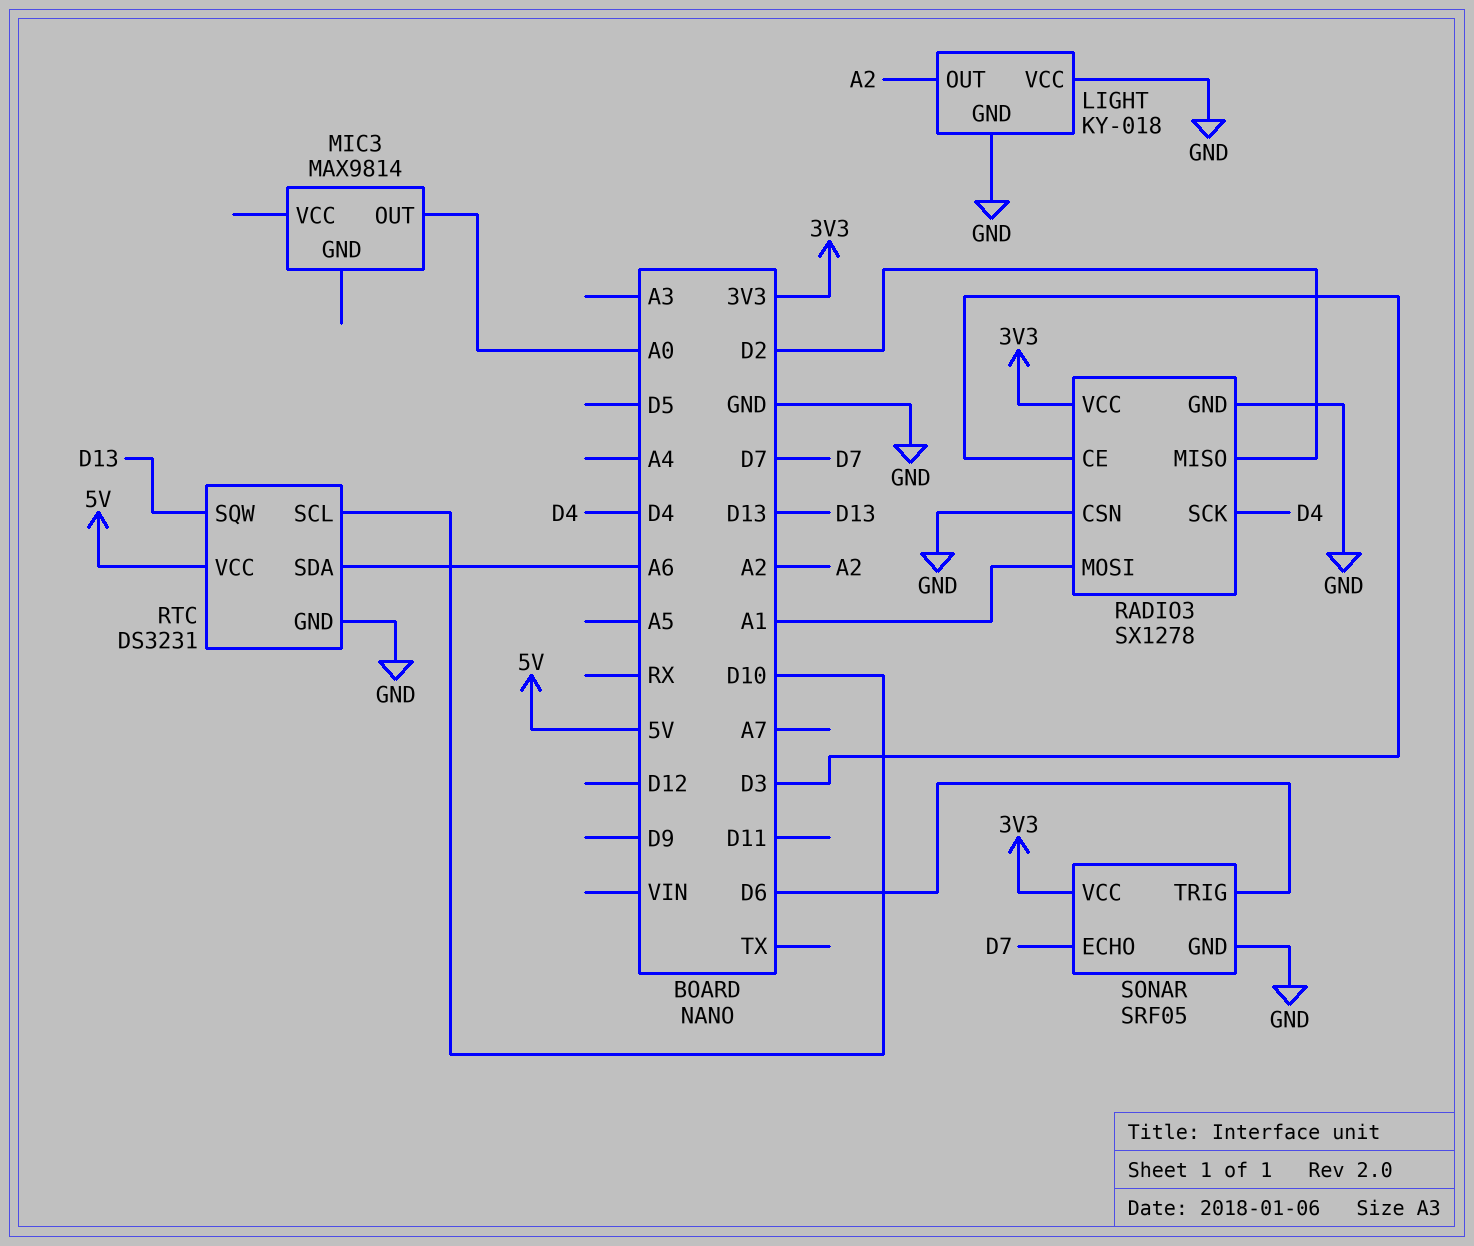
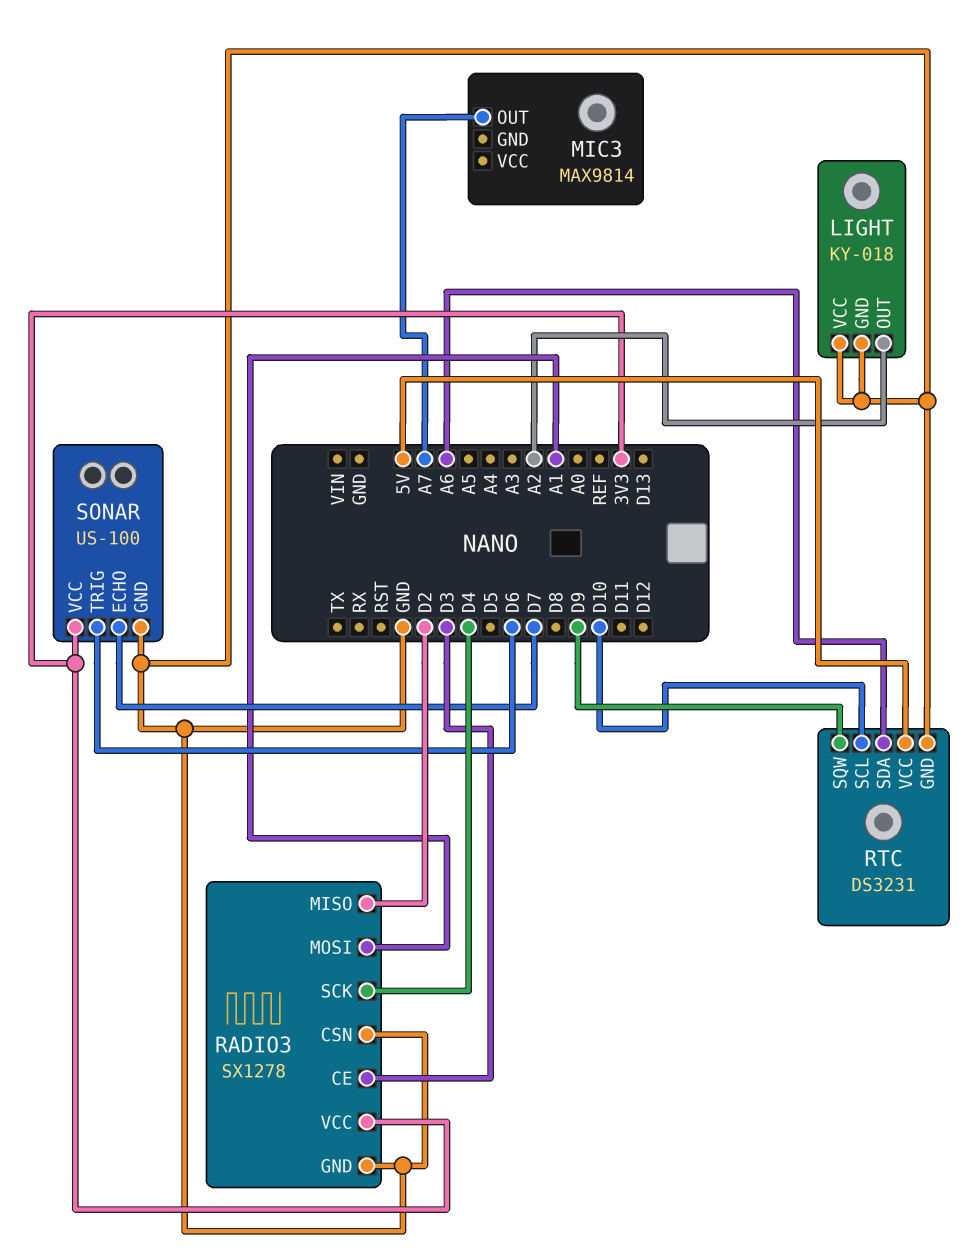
MIC3 pin OUT: A0 -> A7
RTC pin SQW: D13 -> D9
SONAR: SRF05 -> US-100

